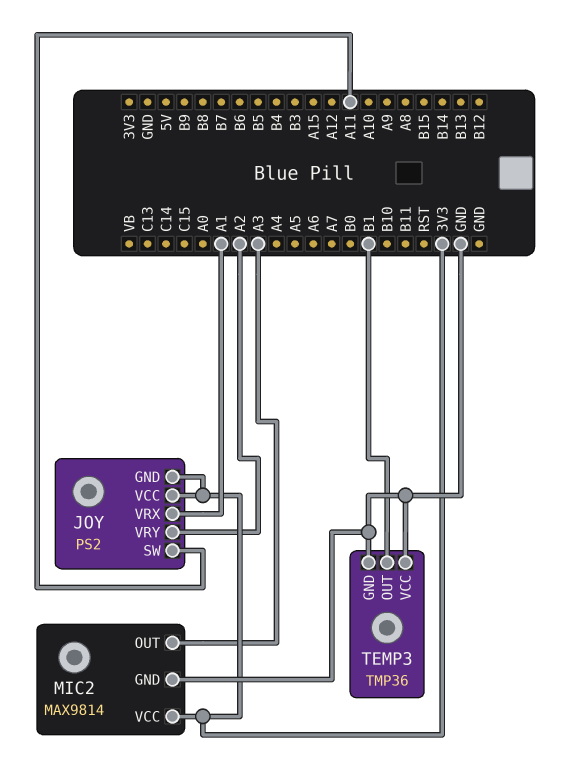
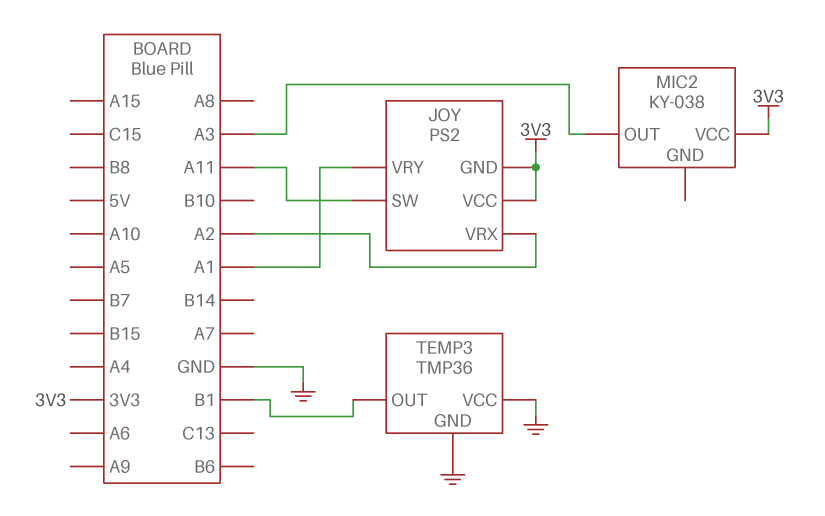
JOY pin VRX: A1 -> A2
JOY pin VRY: A2 -> A1
MIC2: MAX9814 -> KY-038
MIC2 pin GND: GND -> none

